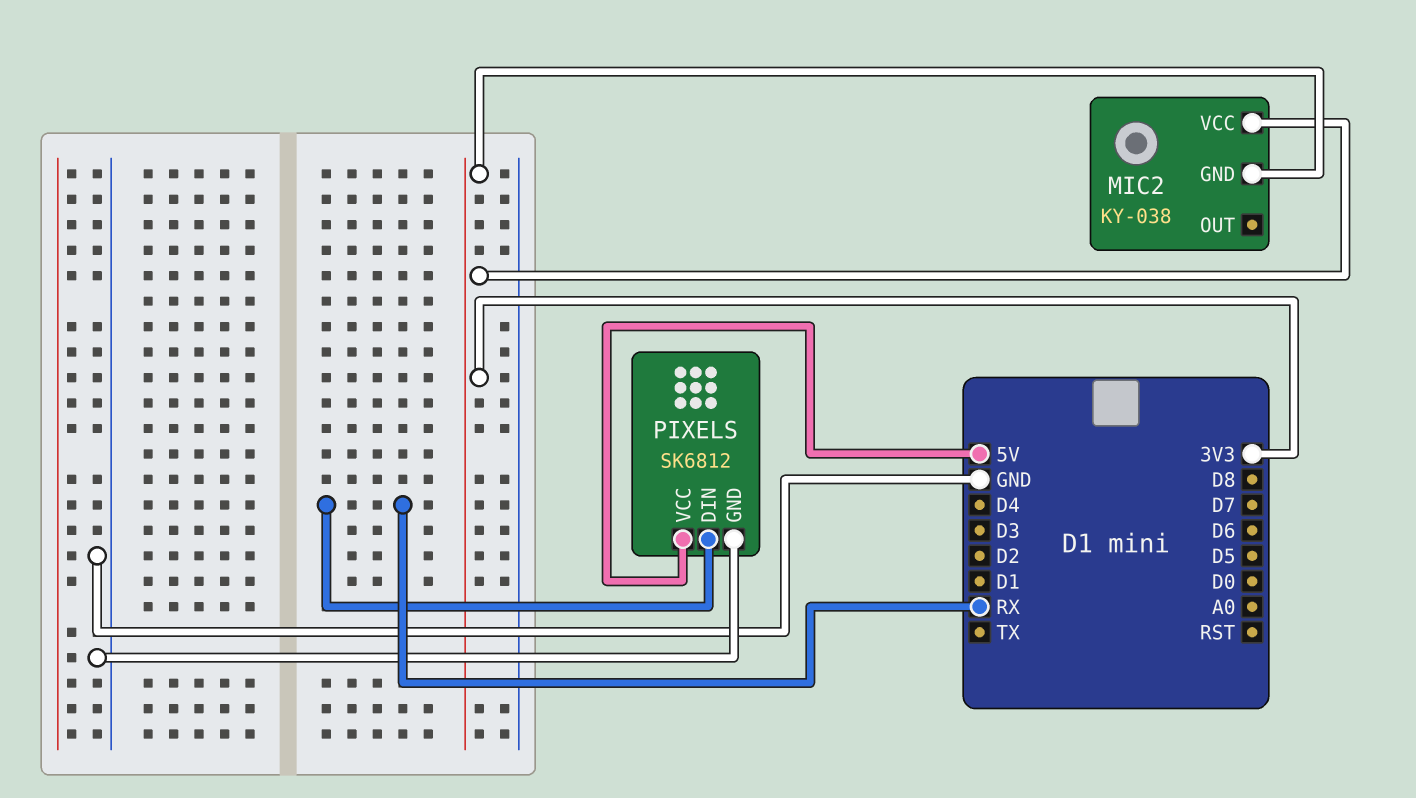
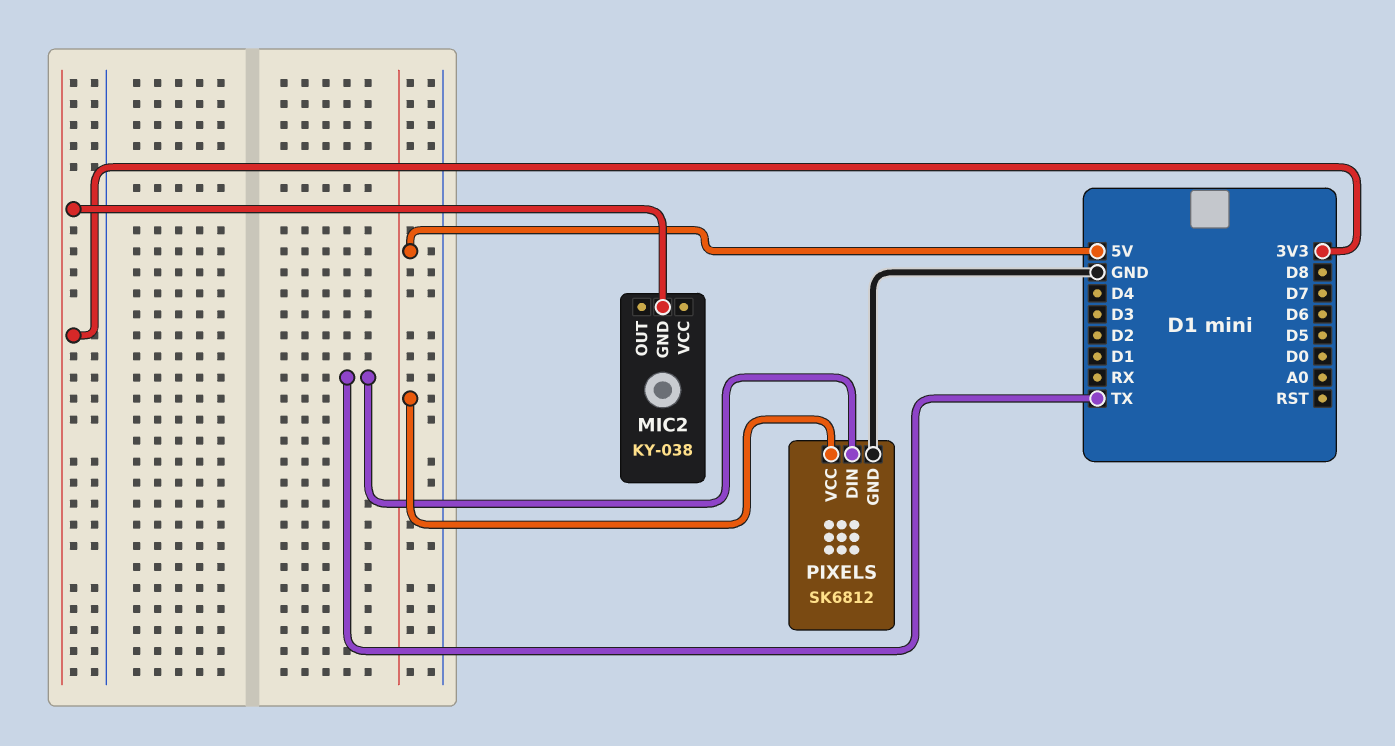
MIC2 pin VCC: 3V3 -> none
PIXELS pin DIN: RX -> TX

